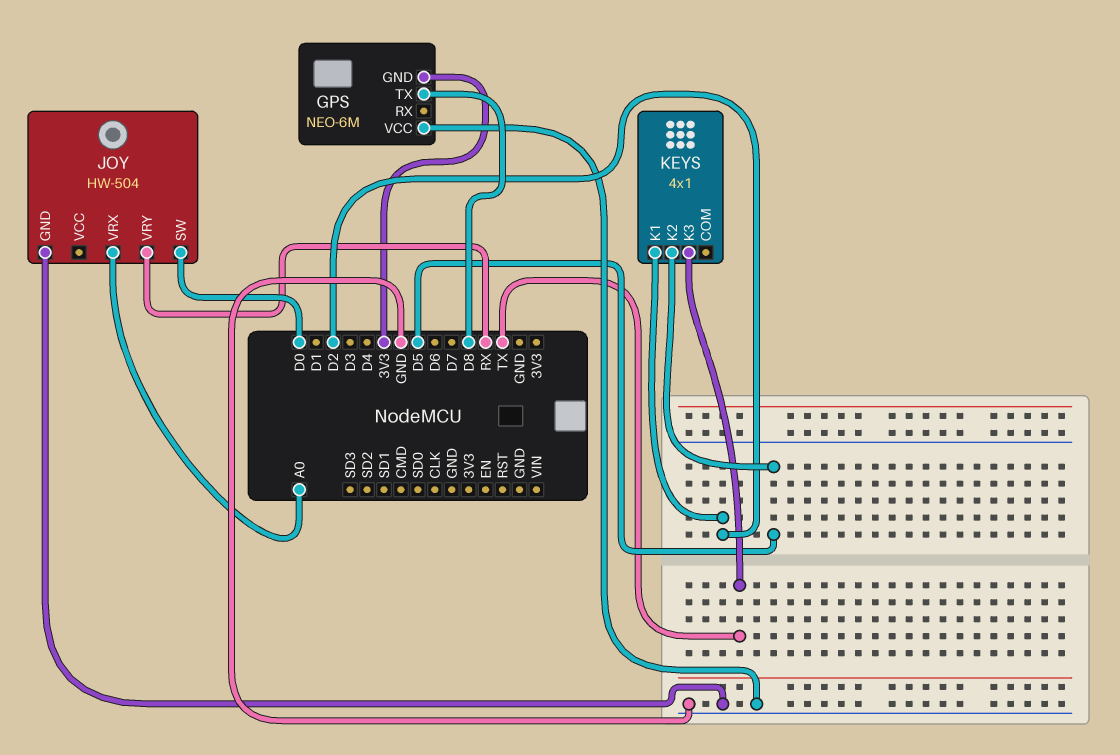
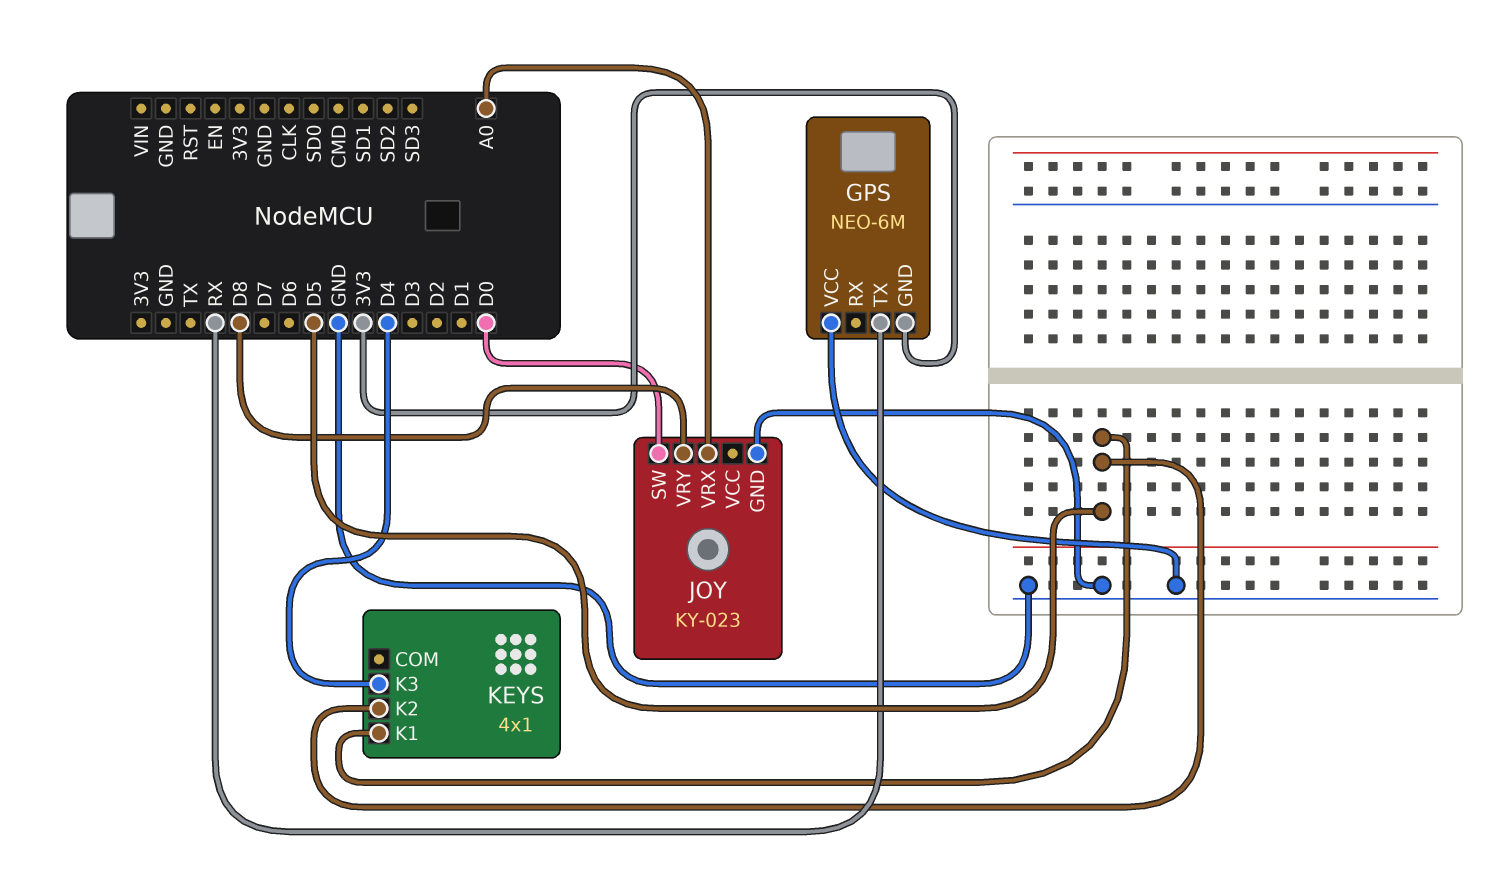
GPS pin TX: D8 -> RX
JOY: HW-504 -> KY-023
JOY pin VRY: RX -> D8
KEYS pin K1: D2 -> D5
KEYS pin K3: TX -> D4

